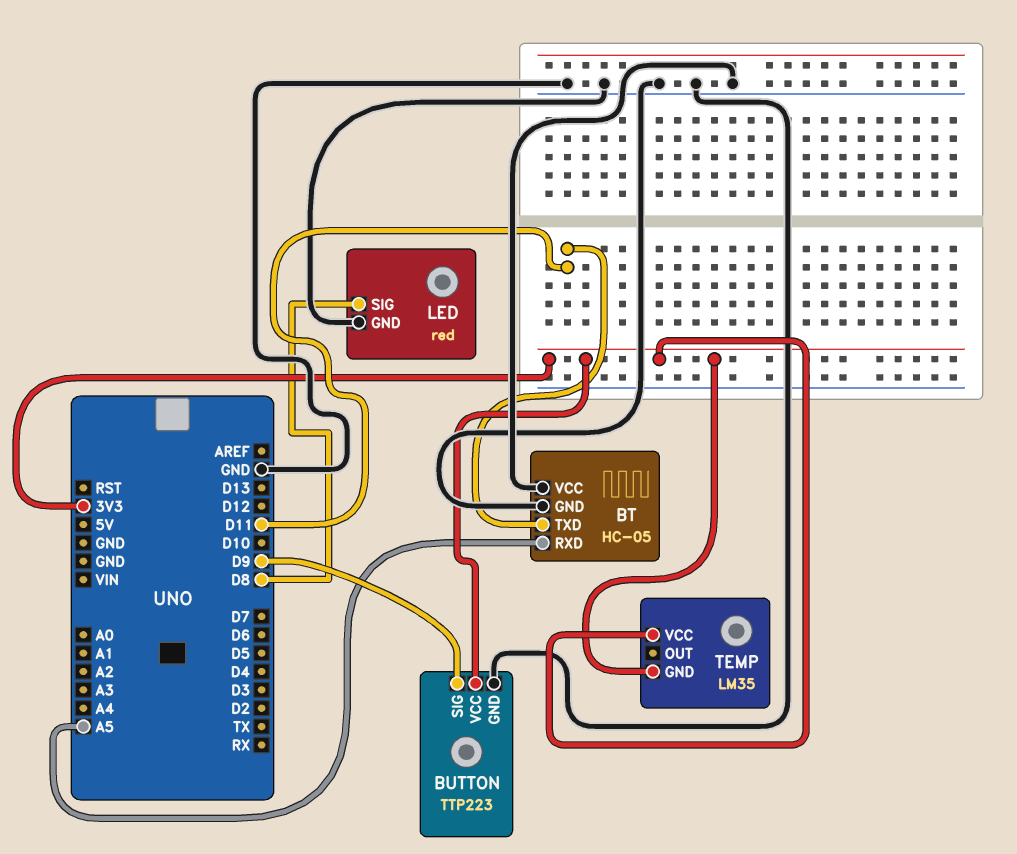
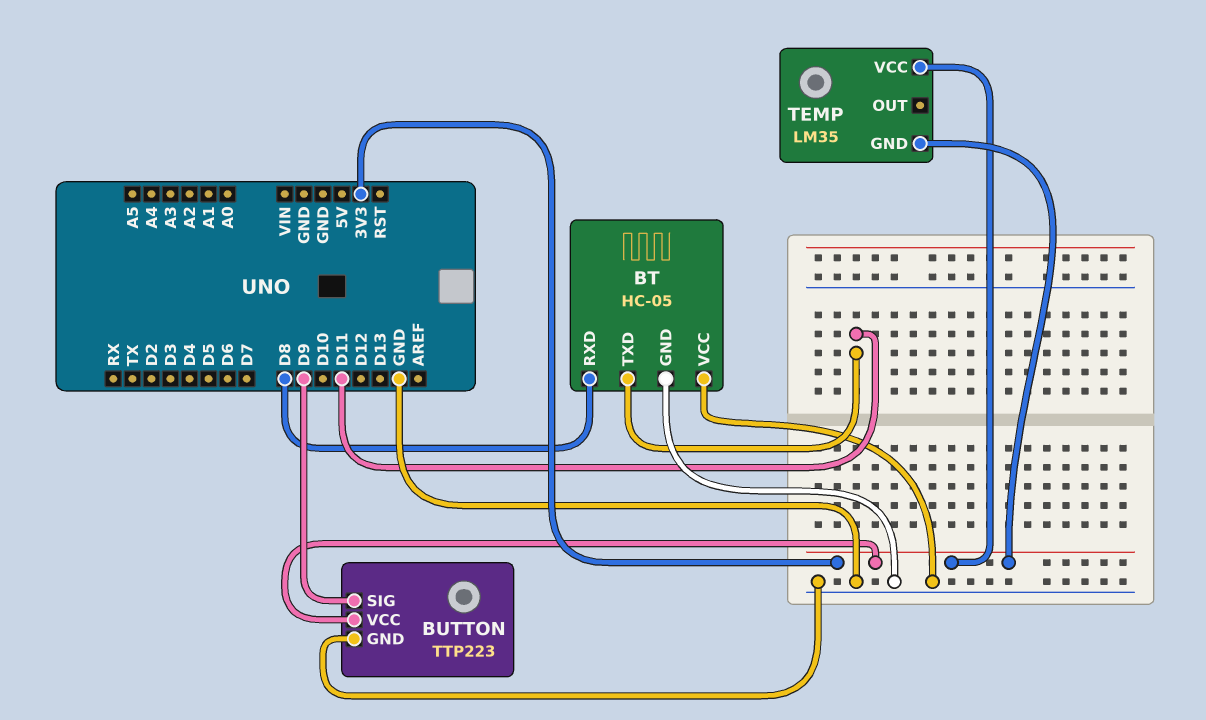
BT pin RXD: A5 -> D8
LED: red -> none
LED pin GND: GND -> none
LED pin SIG: D8 -> none

